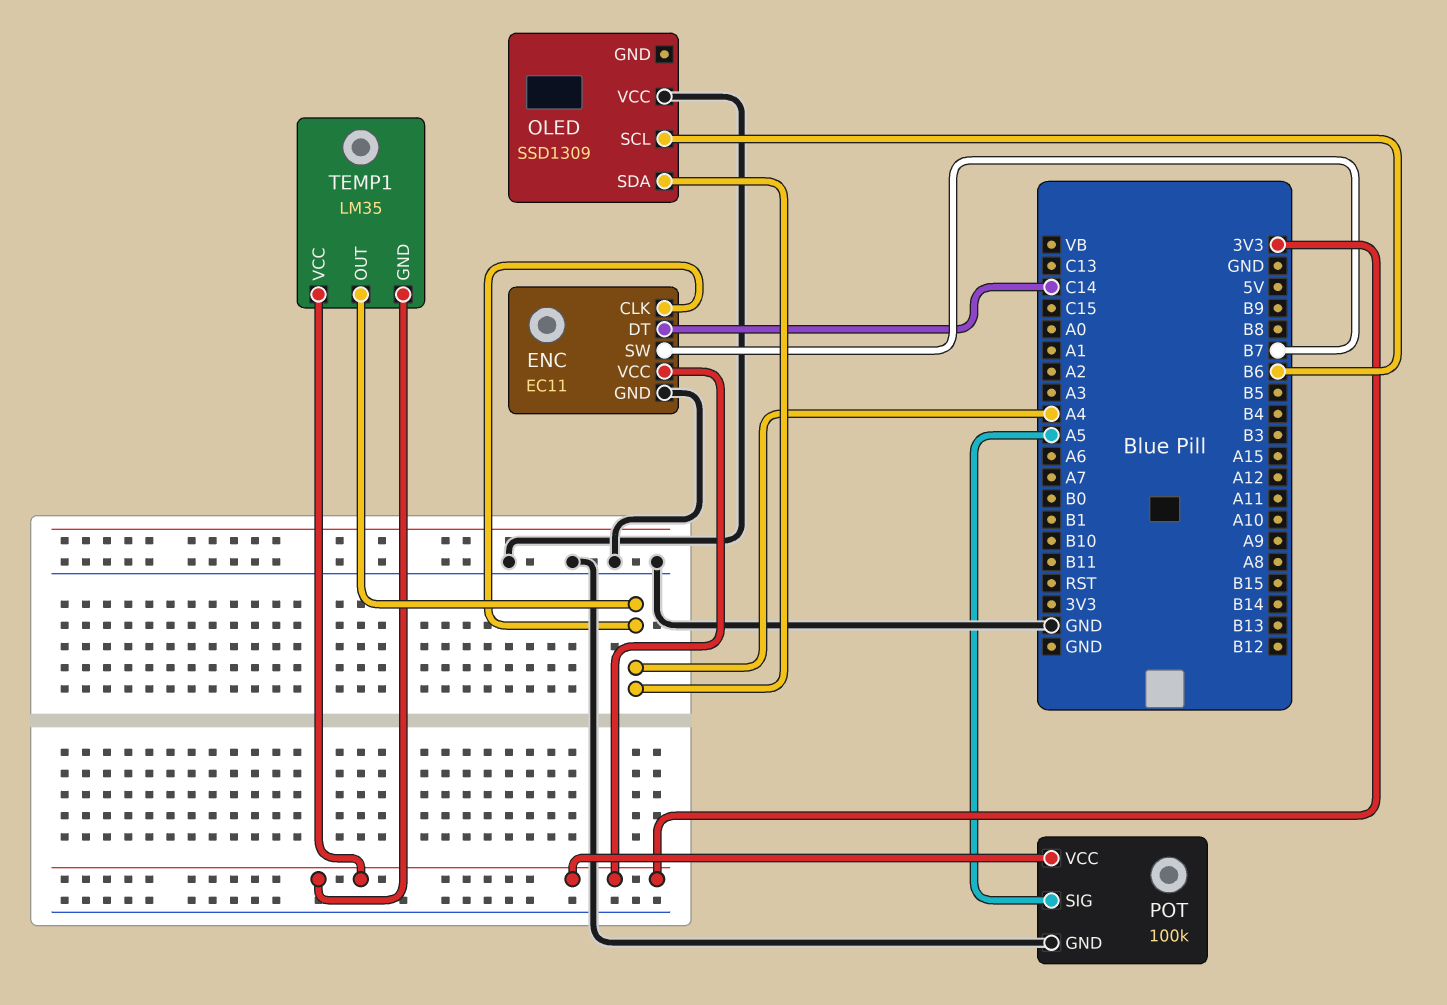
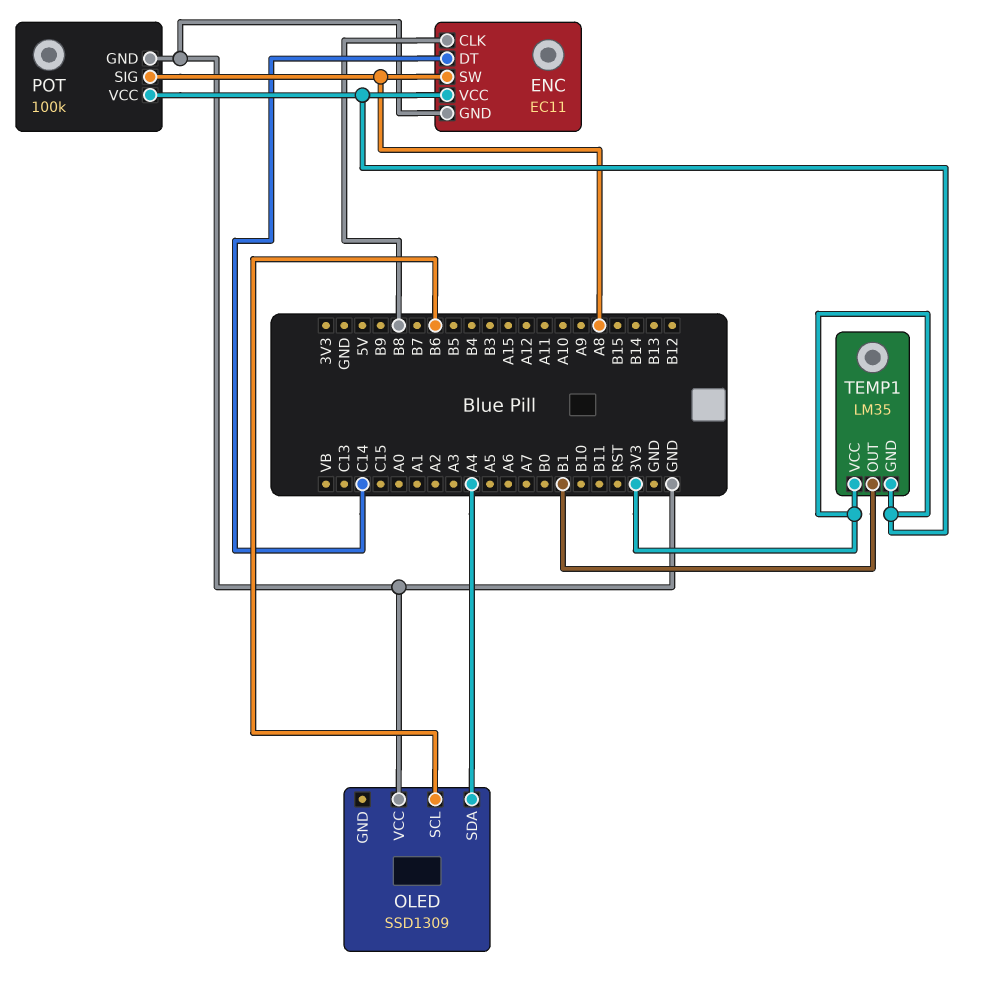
ENC pin CLK: A4 -> B8
ENC pin SW: B7 -> A8
POT pin SIG: A5 -> A8
TEMP1 pin OUT: A4 -> B1

